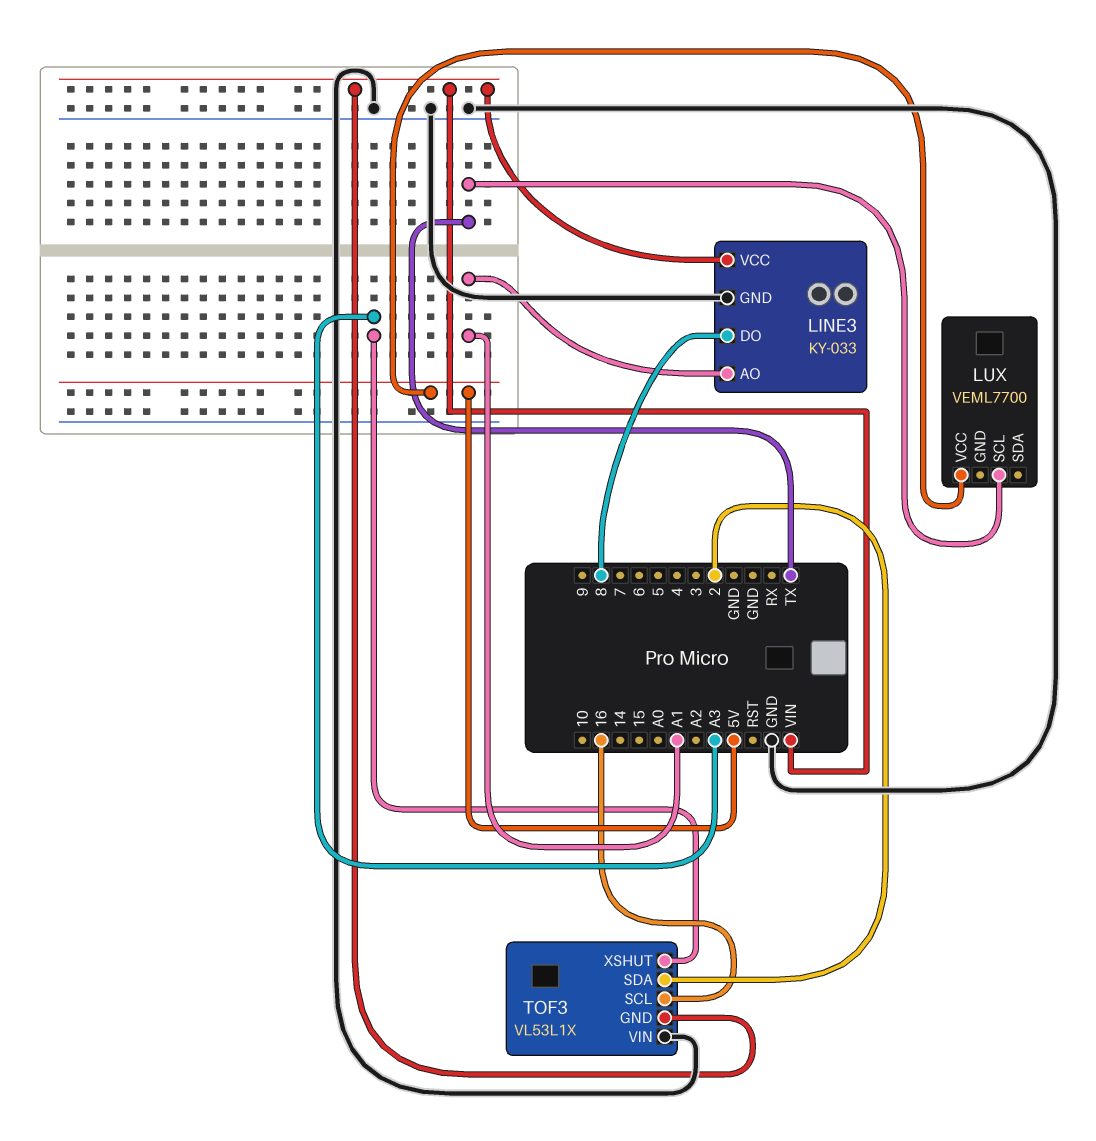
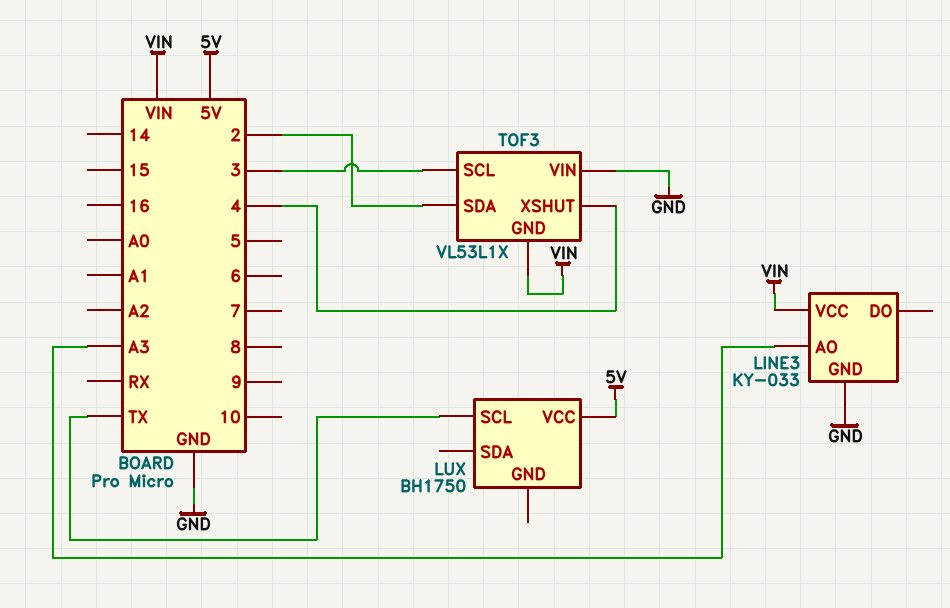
LINE3 pin AO: A1 -> A3
LINE3 pin DO: 8 -> none
LUX: VEML7700 -> BH1750
TOF3 pin SCL: 16 -> 3
TOF3 pin XSHUT: A3 -> 4

